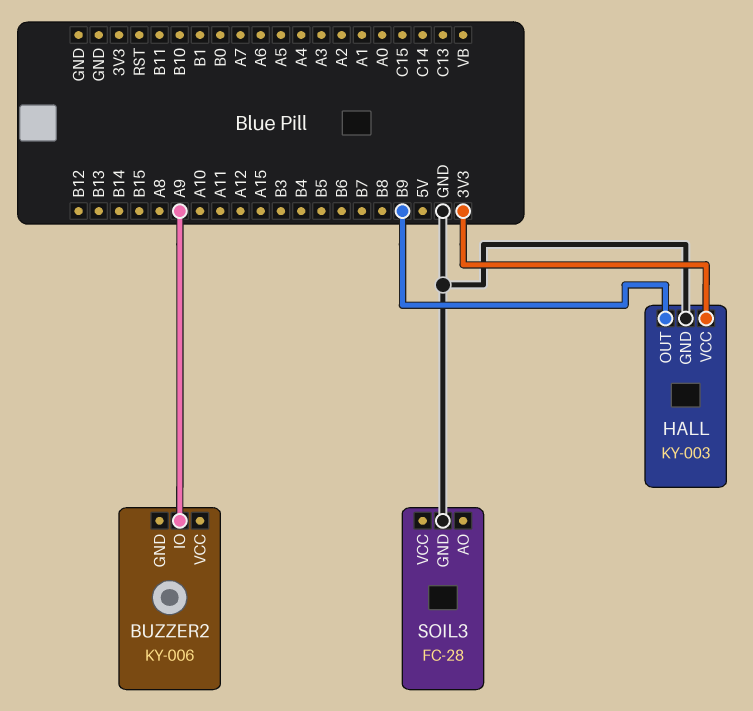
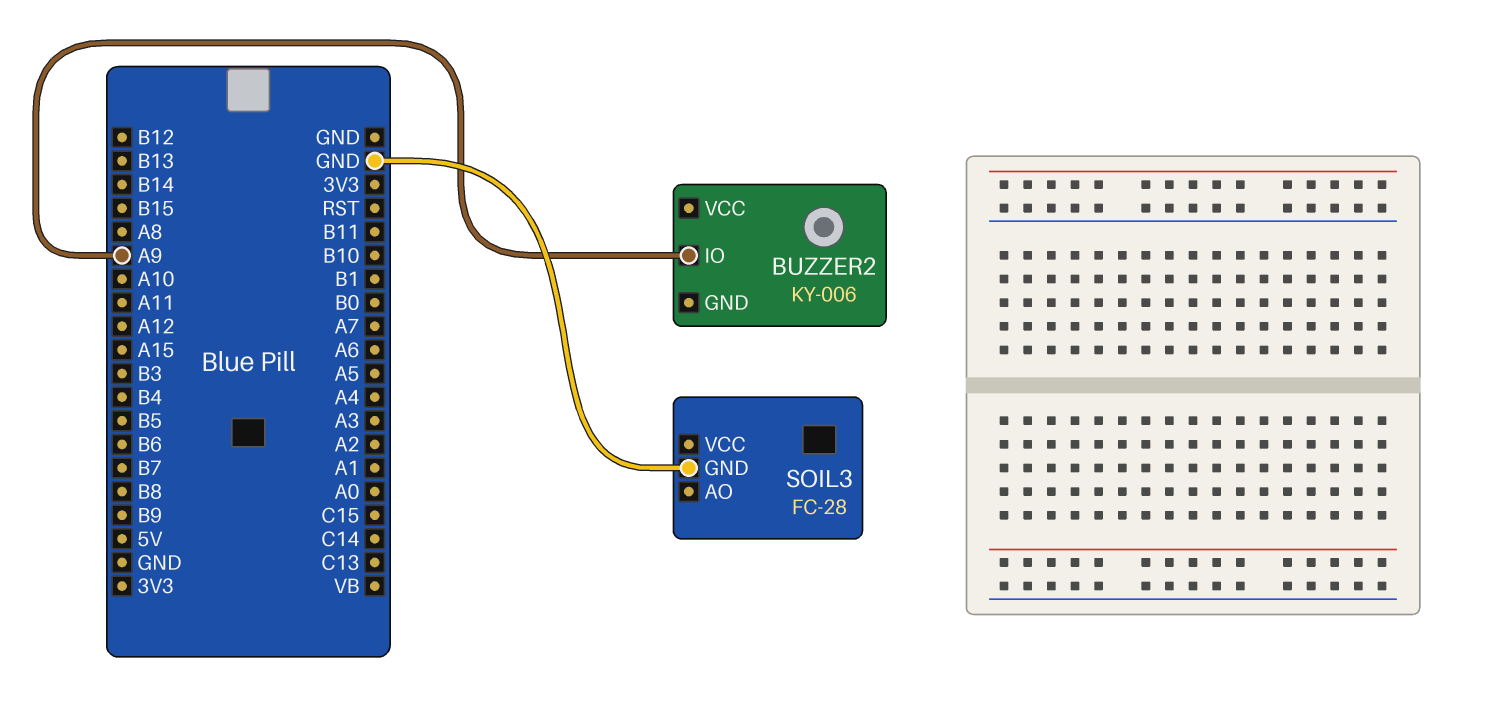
HALL: KY-003 -> none
HALL pin GND: GND -> none
HALL pin OUT: B9 -> none
HALL pin VCC: 3V3 -> none

